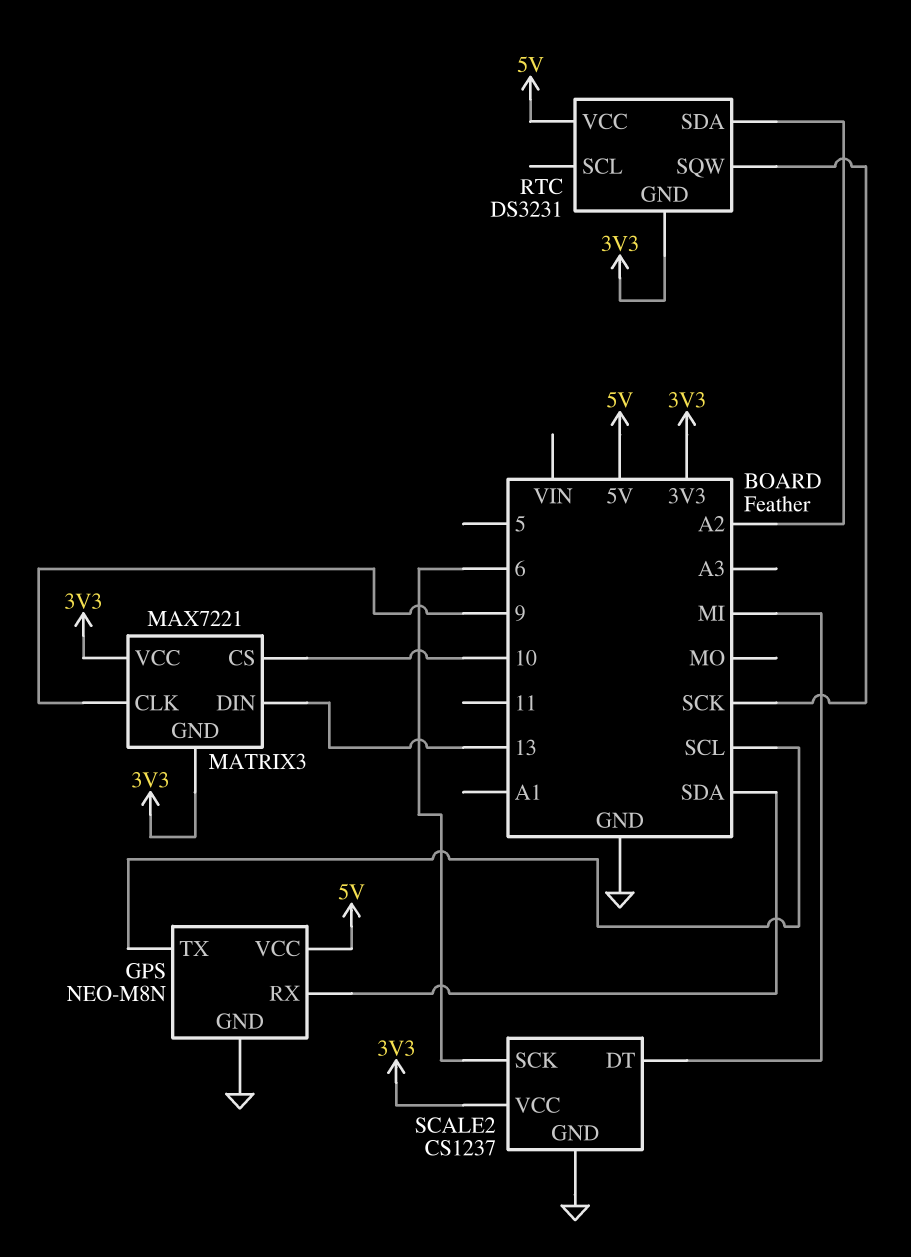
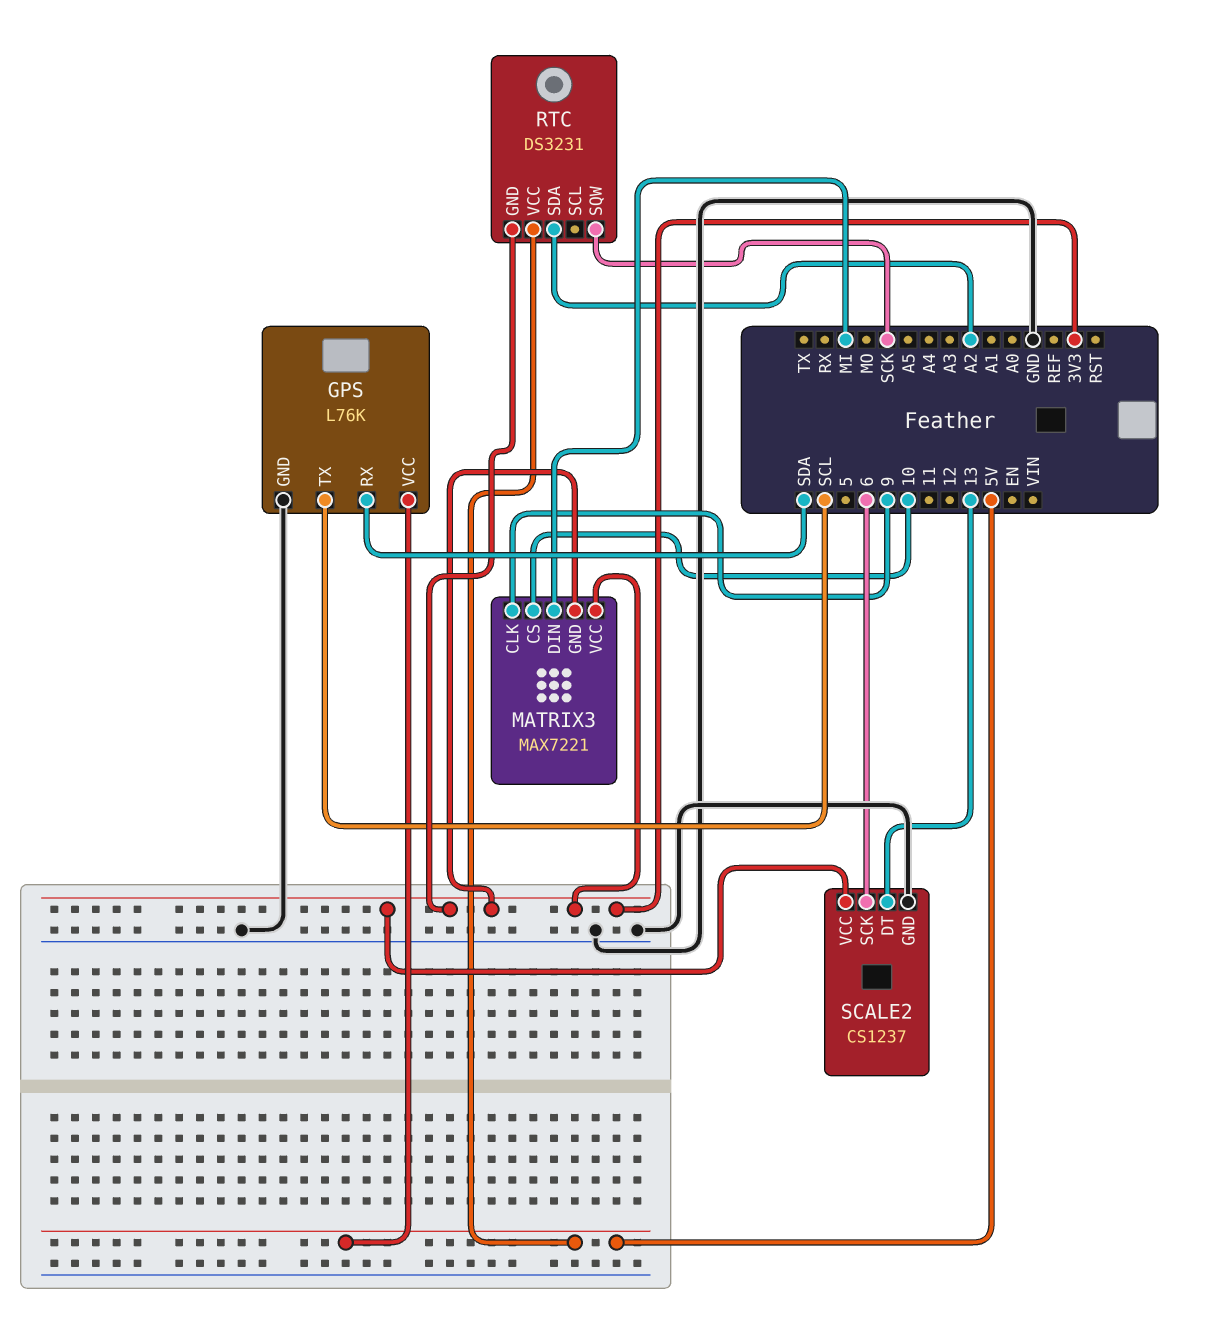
GPS: NEO-M8N -> L76K
MATRIX3 pin DIN: 13 -> MI
SCALE2 pin DT: MI -> 13

